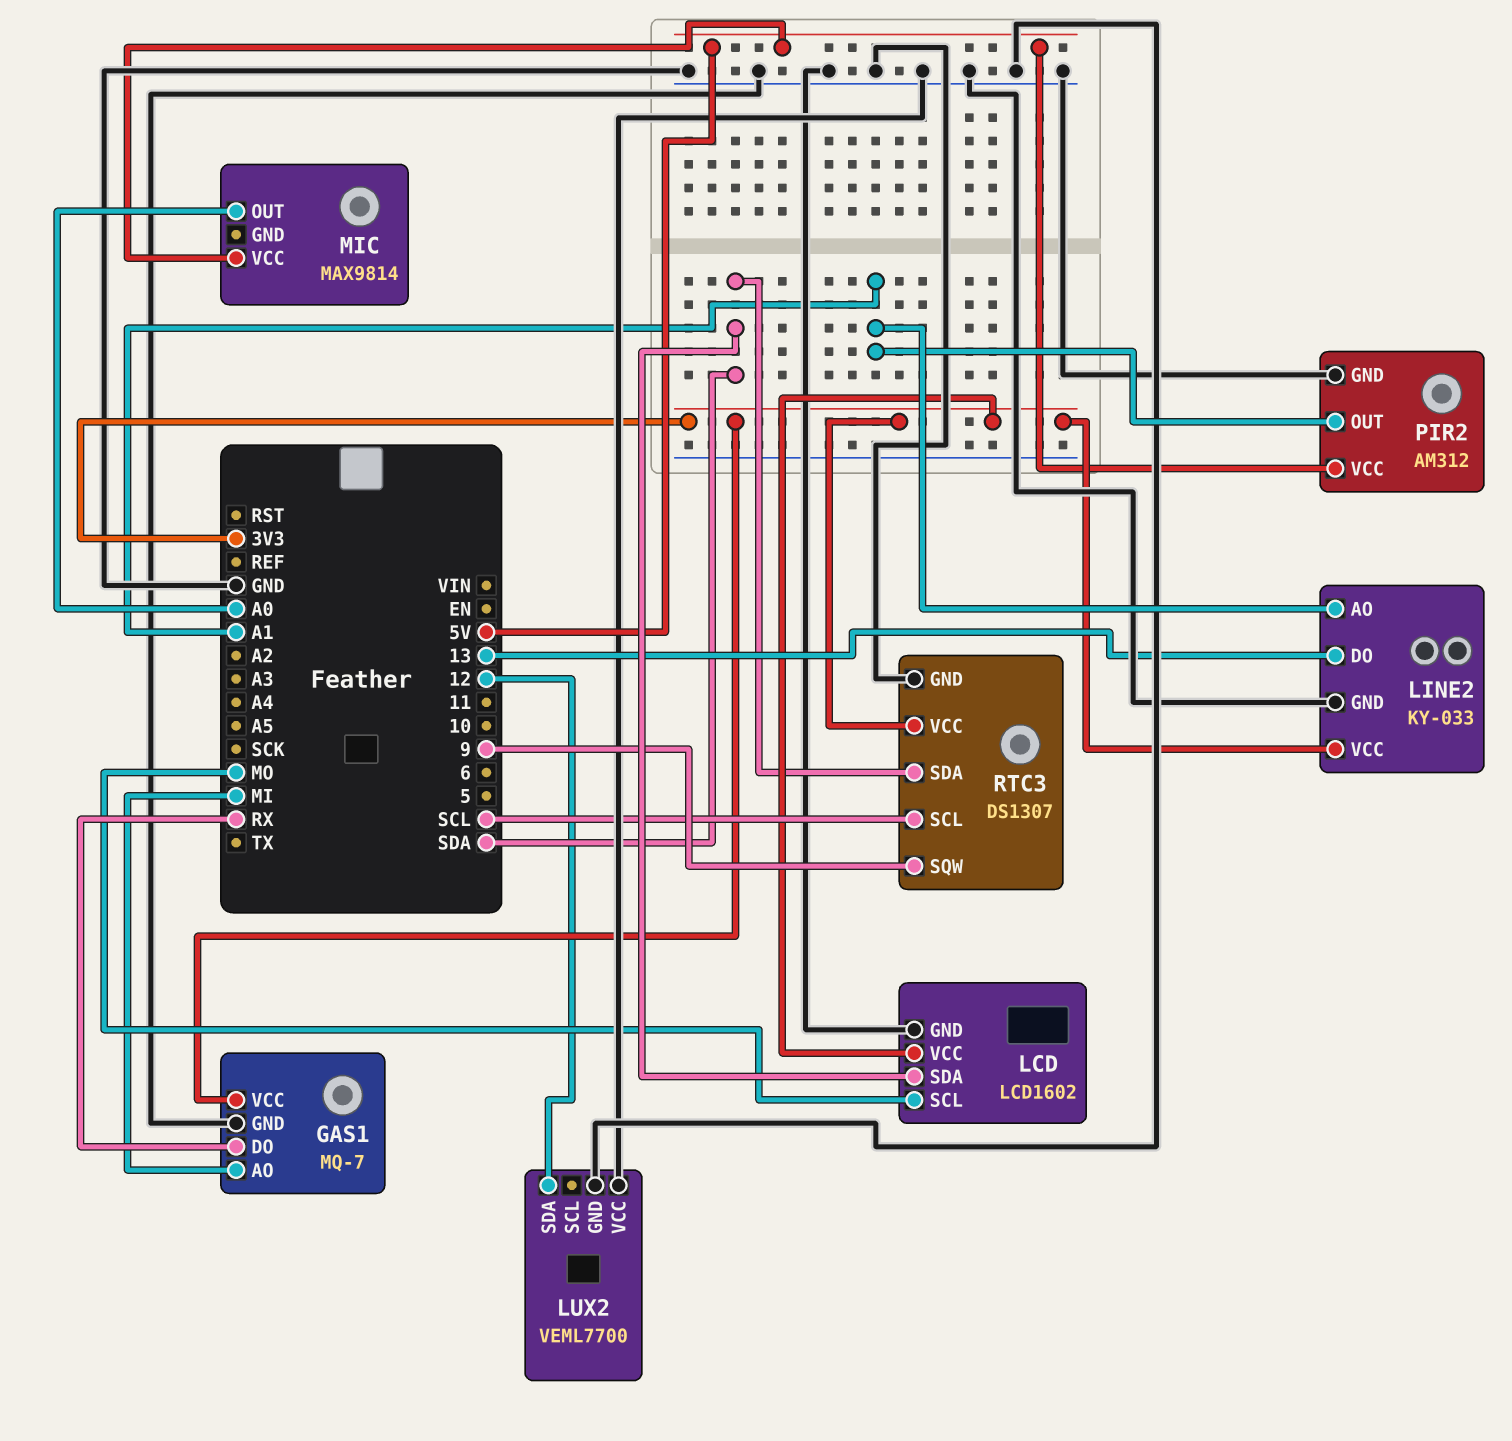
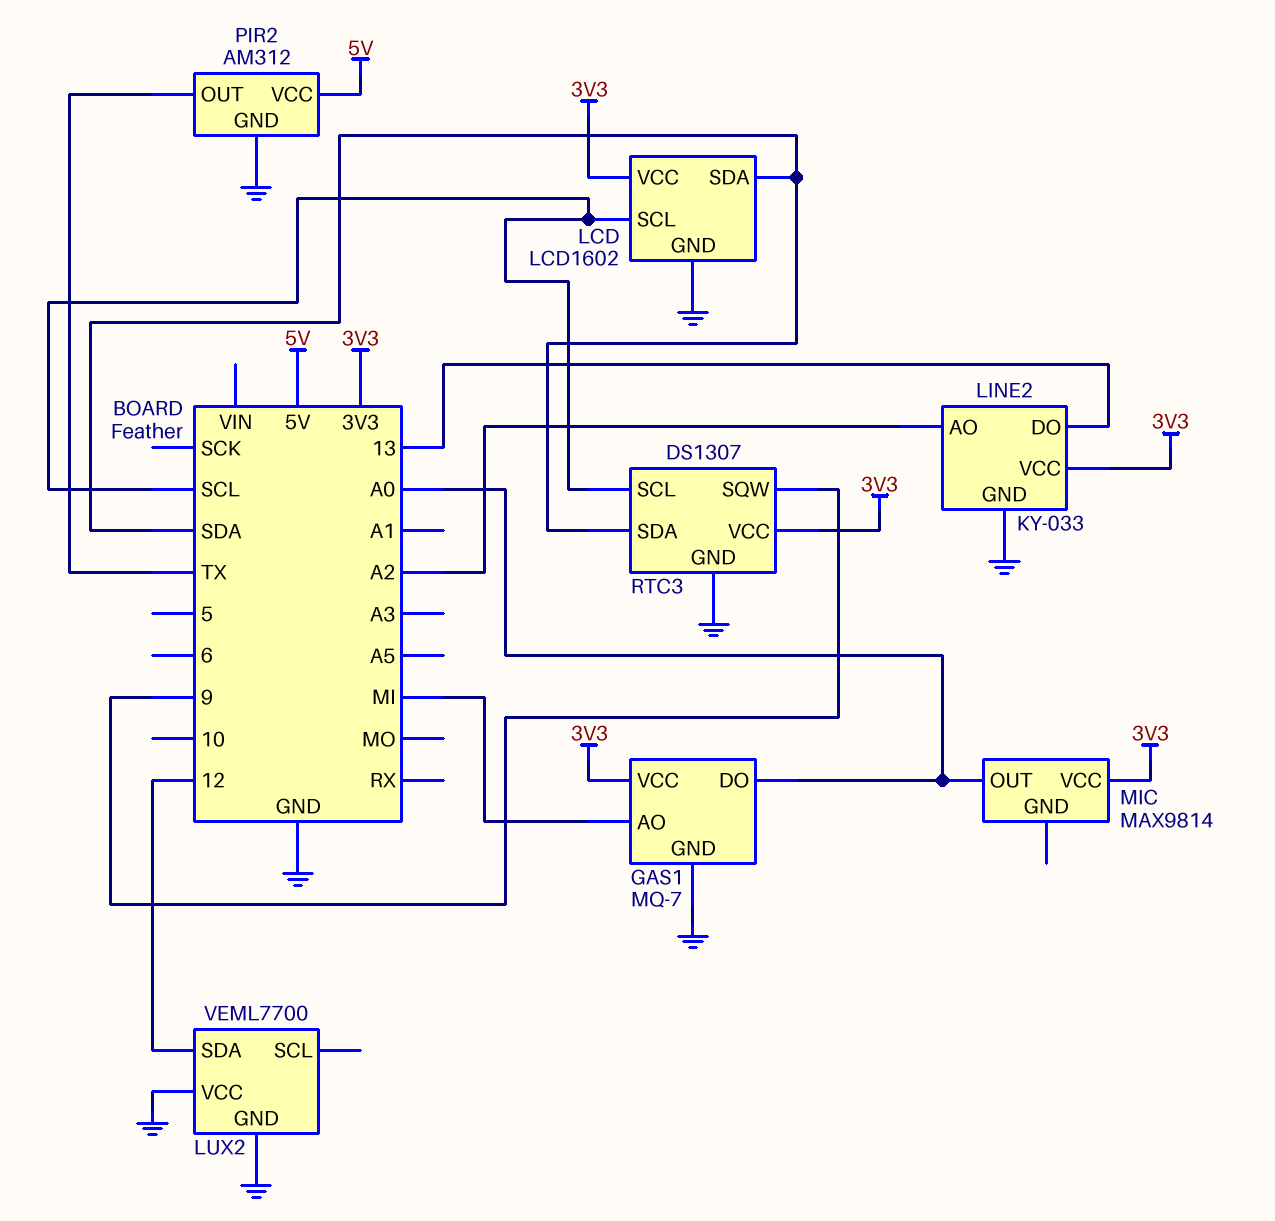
GAS1 pin DO: RX -> A0
LCD pin SCL: MO -> SCL
LINE2 pin AO: A1 -> A2
MIC pin VCC: 5V -> 3V3
PIR2 pin OUT: A1 -> TX

